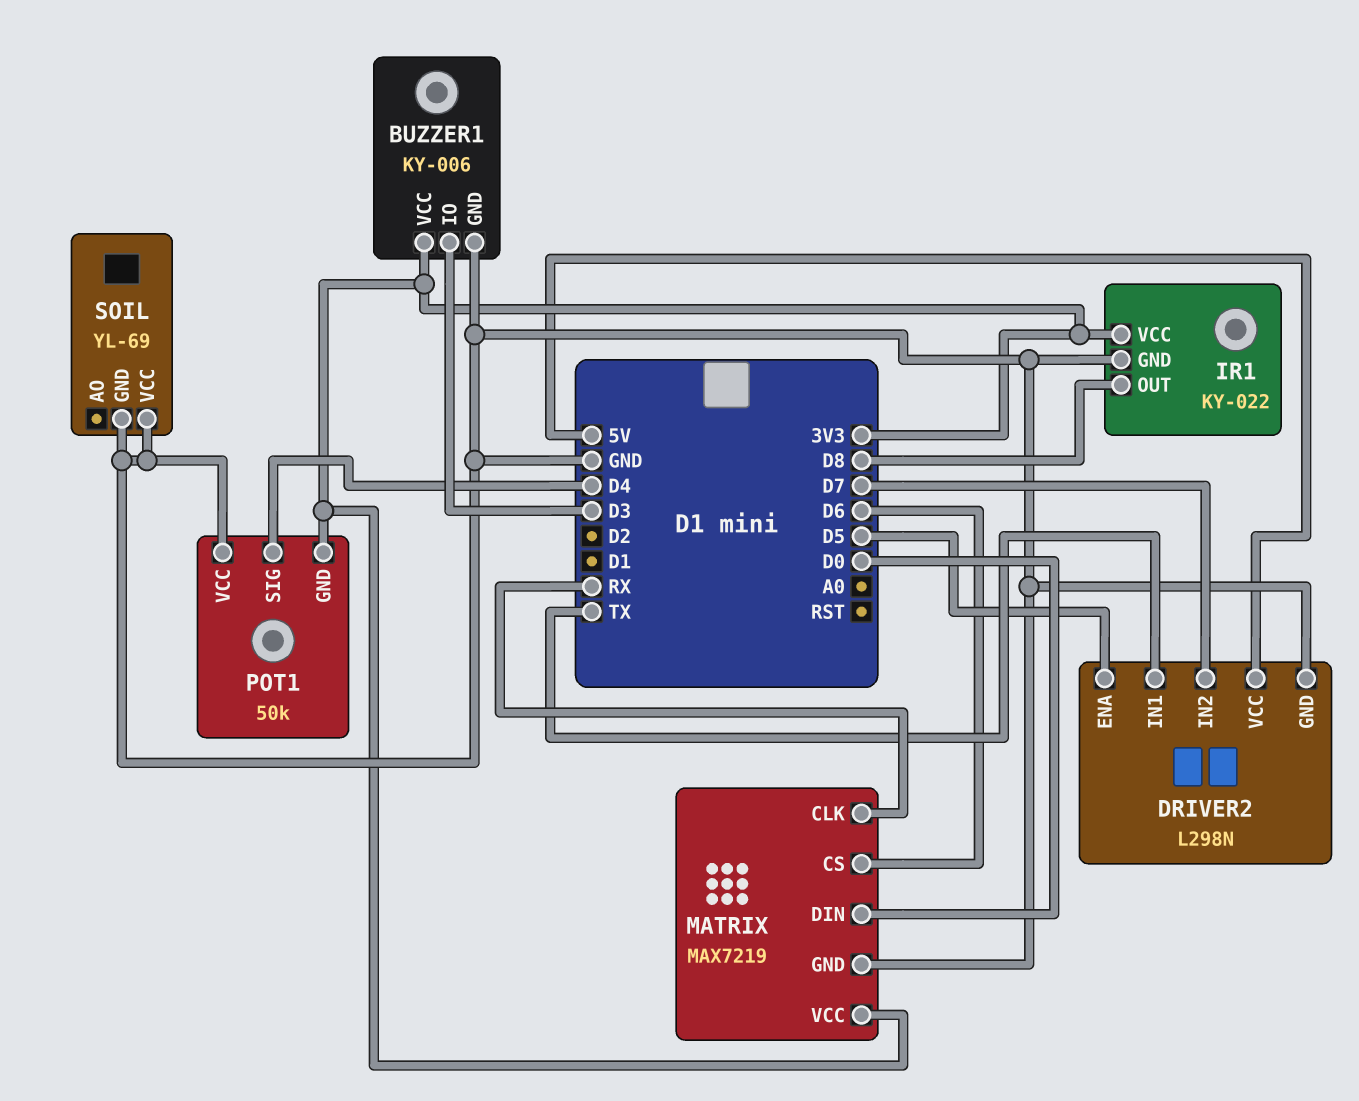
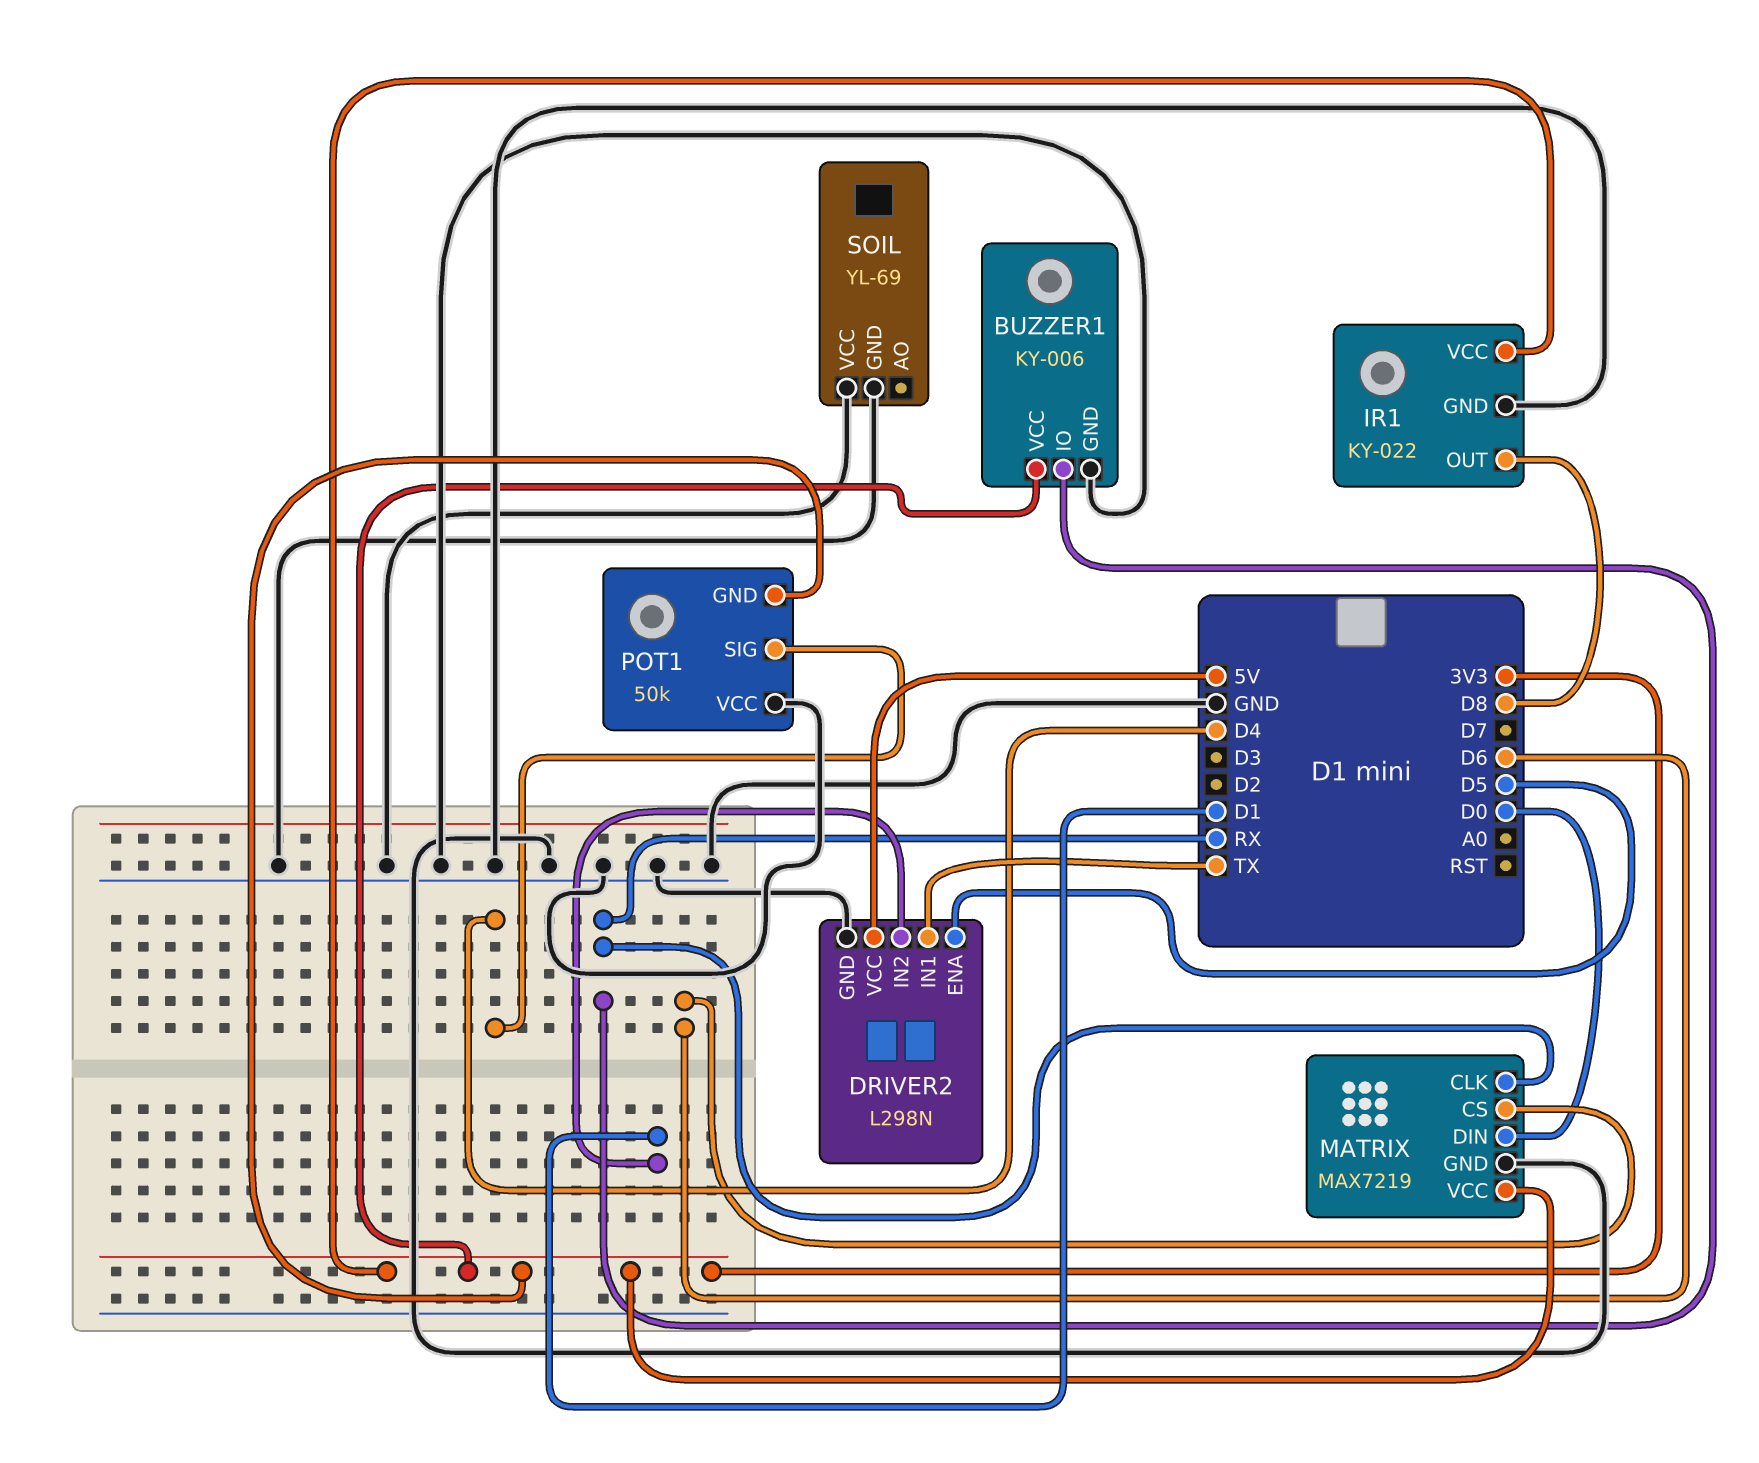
BUZZER1 pin IO: D3 -> RX
DRIVER2 pin IN2: D7 -> D1

